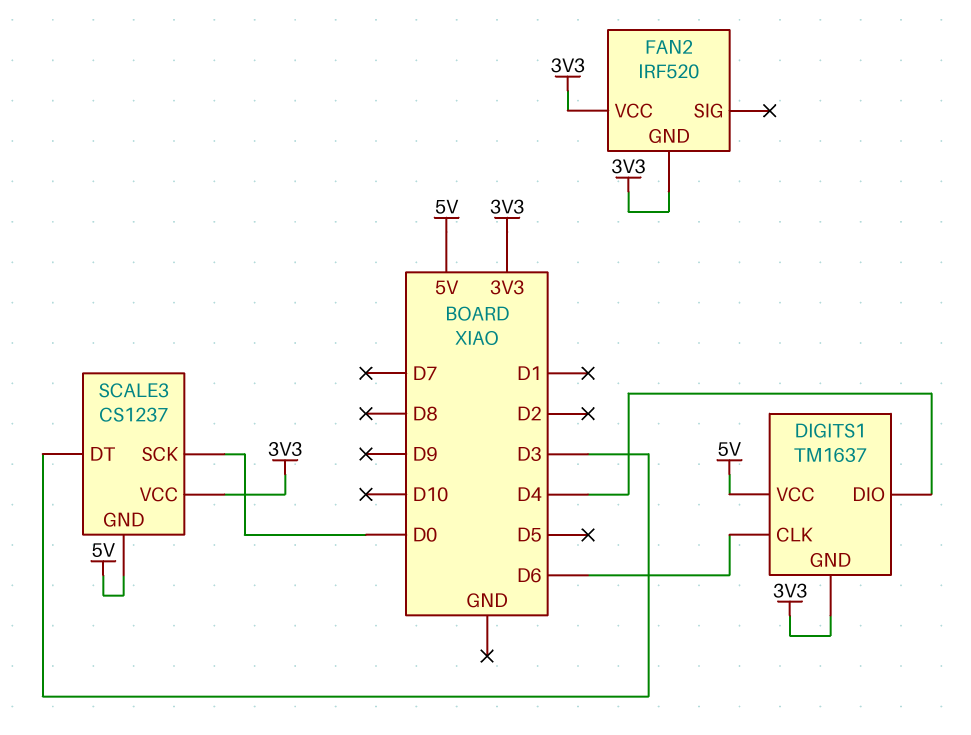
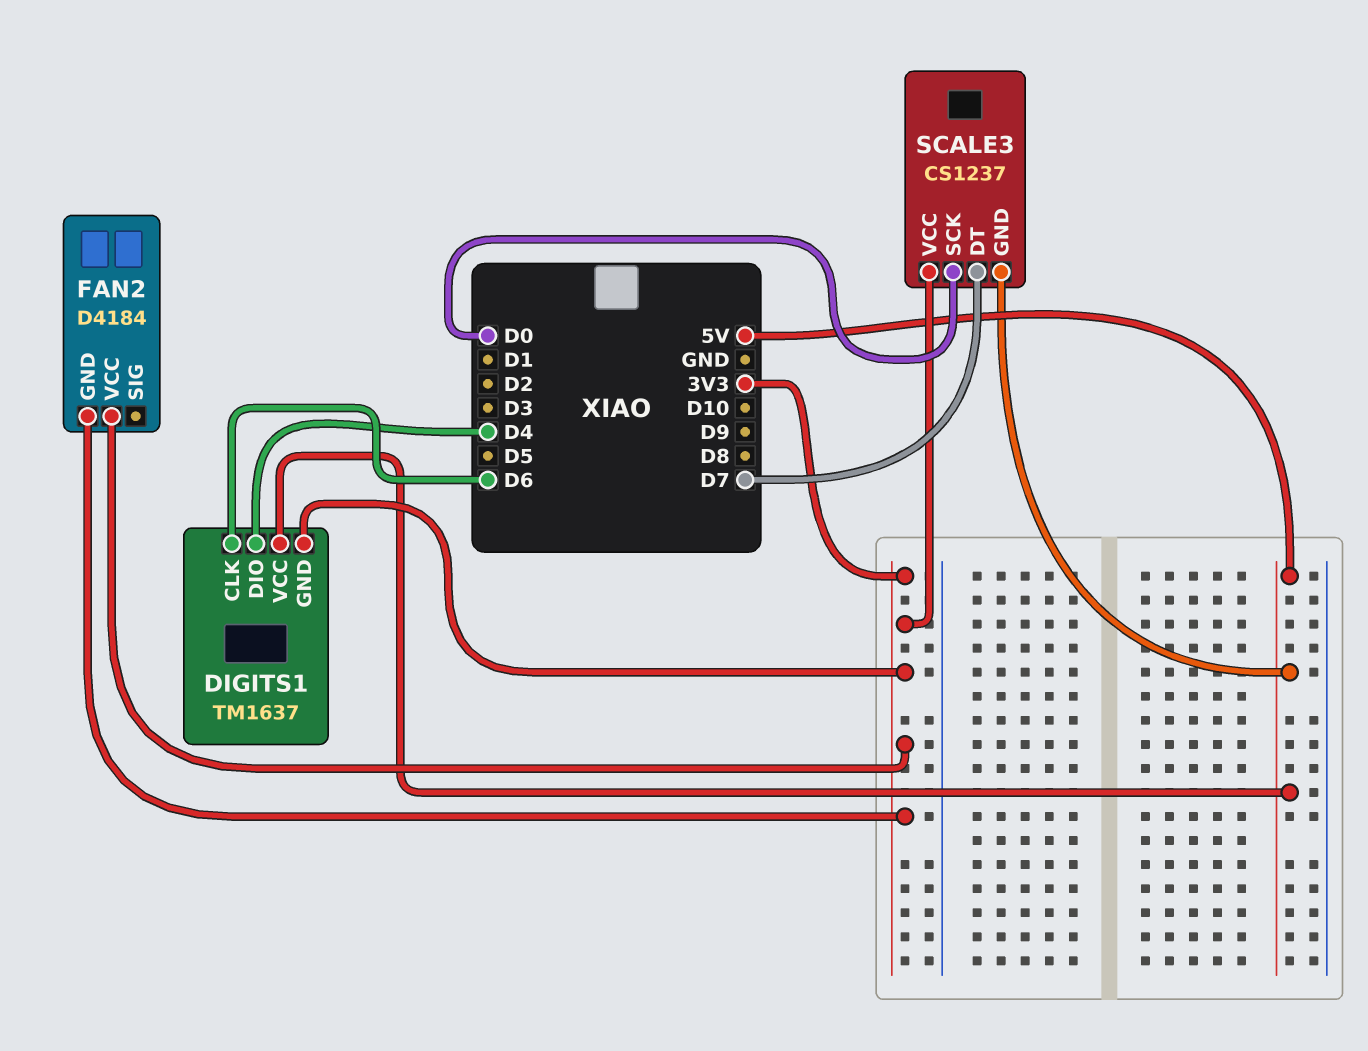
FAN2: IRF520 -> D4184
SCALE3 pin DT: D3 -> D7

